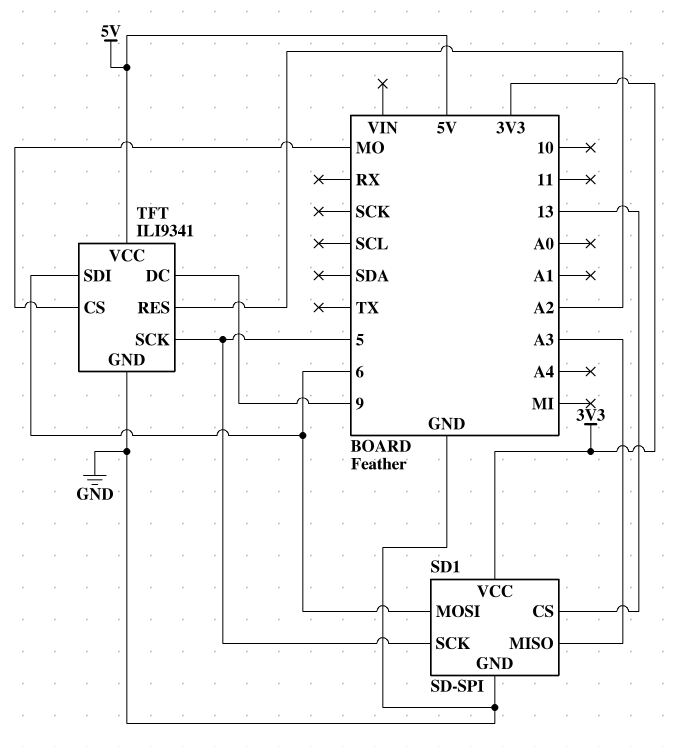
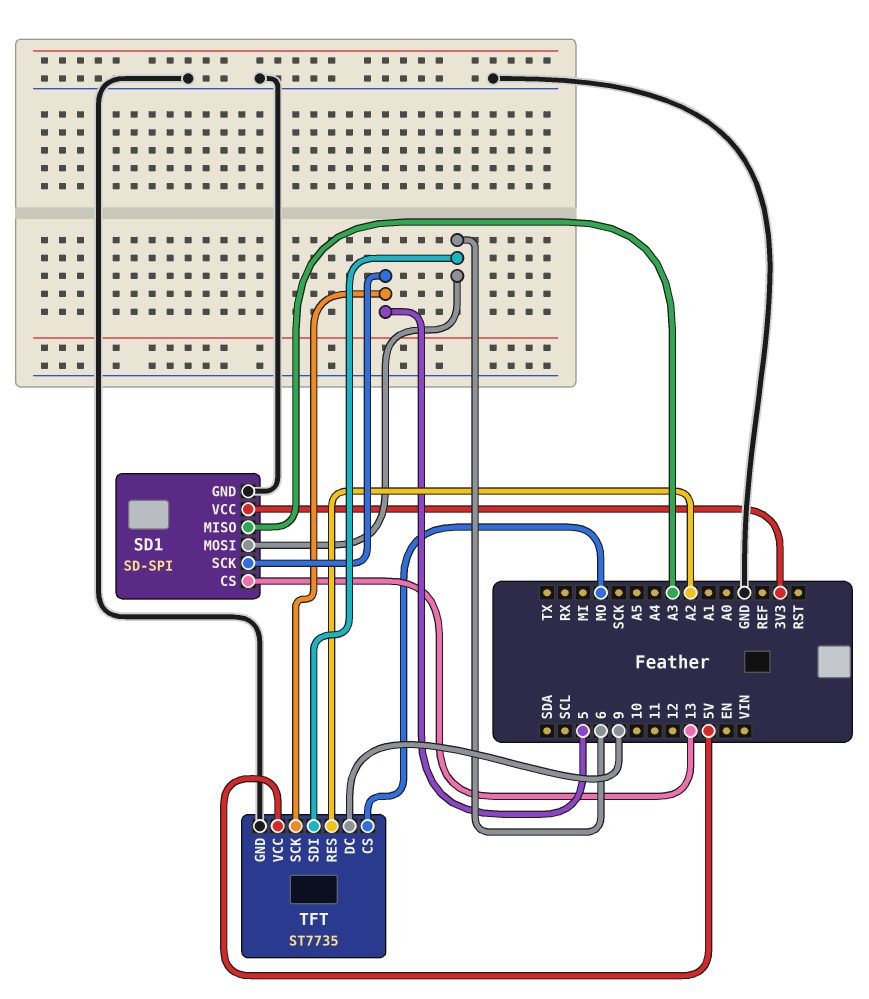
TFT: ILI9341 -> ST7735

